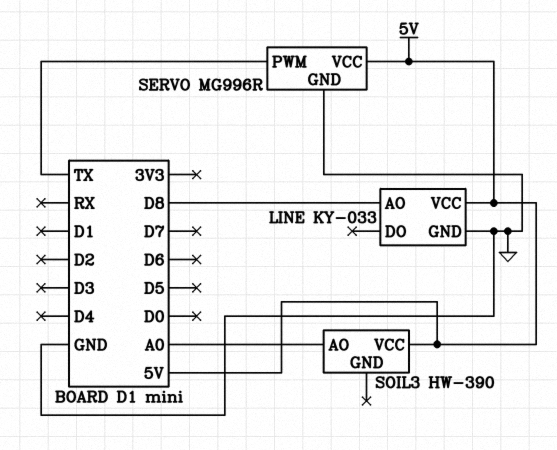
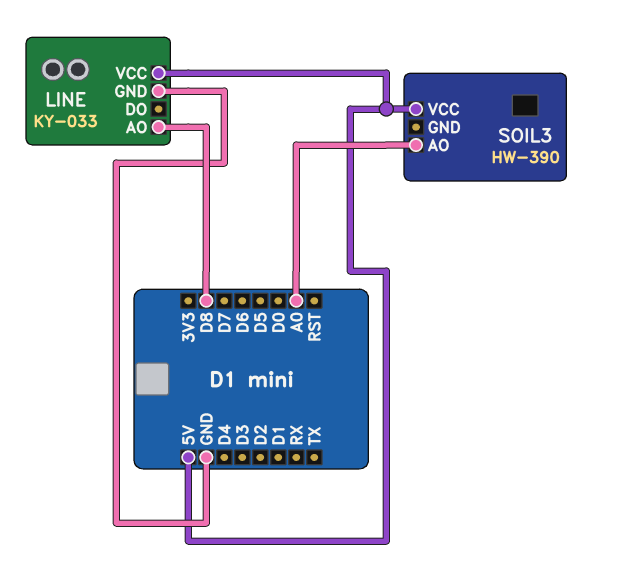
SERVO: MG996R -> none
SERVO pin GND: GND -> none
SERVO pin PWM: TX -> none
SERVO pin VCC: 5V -> none

